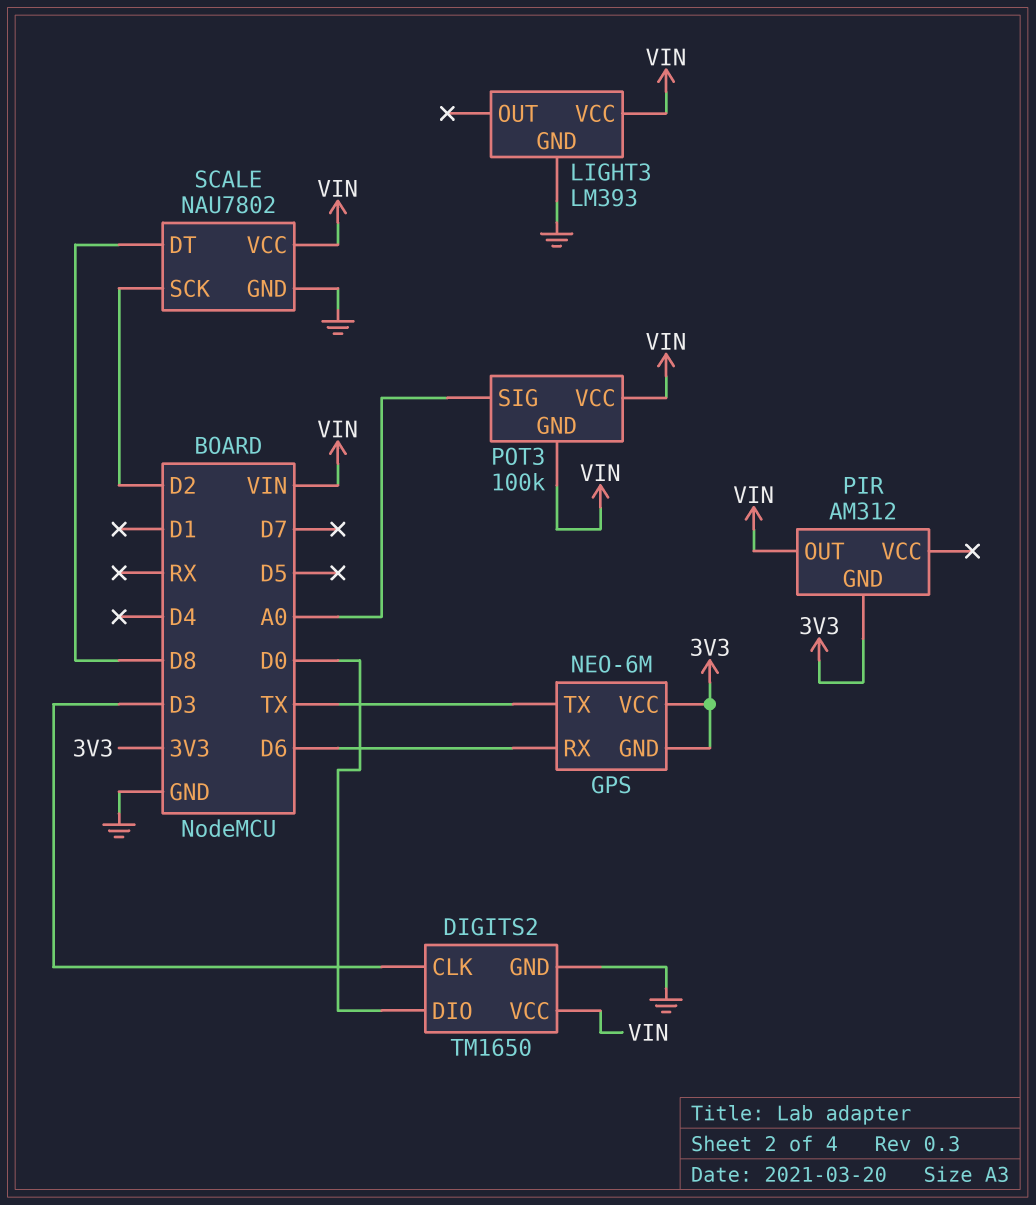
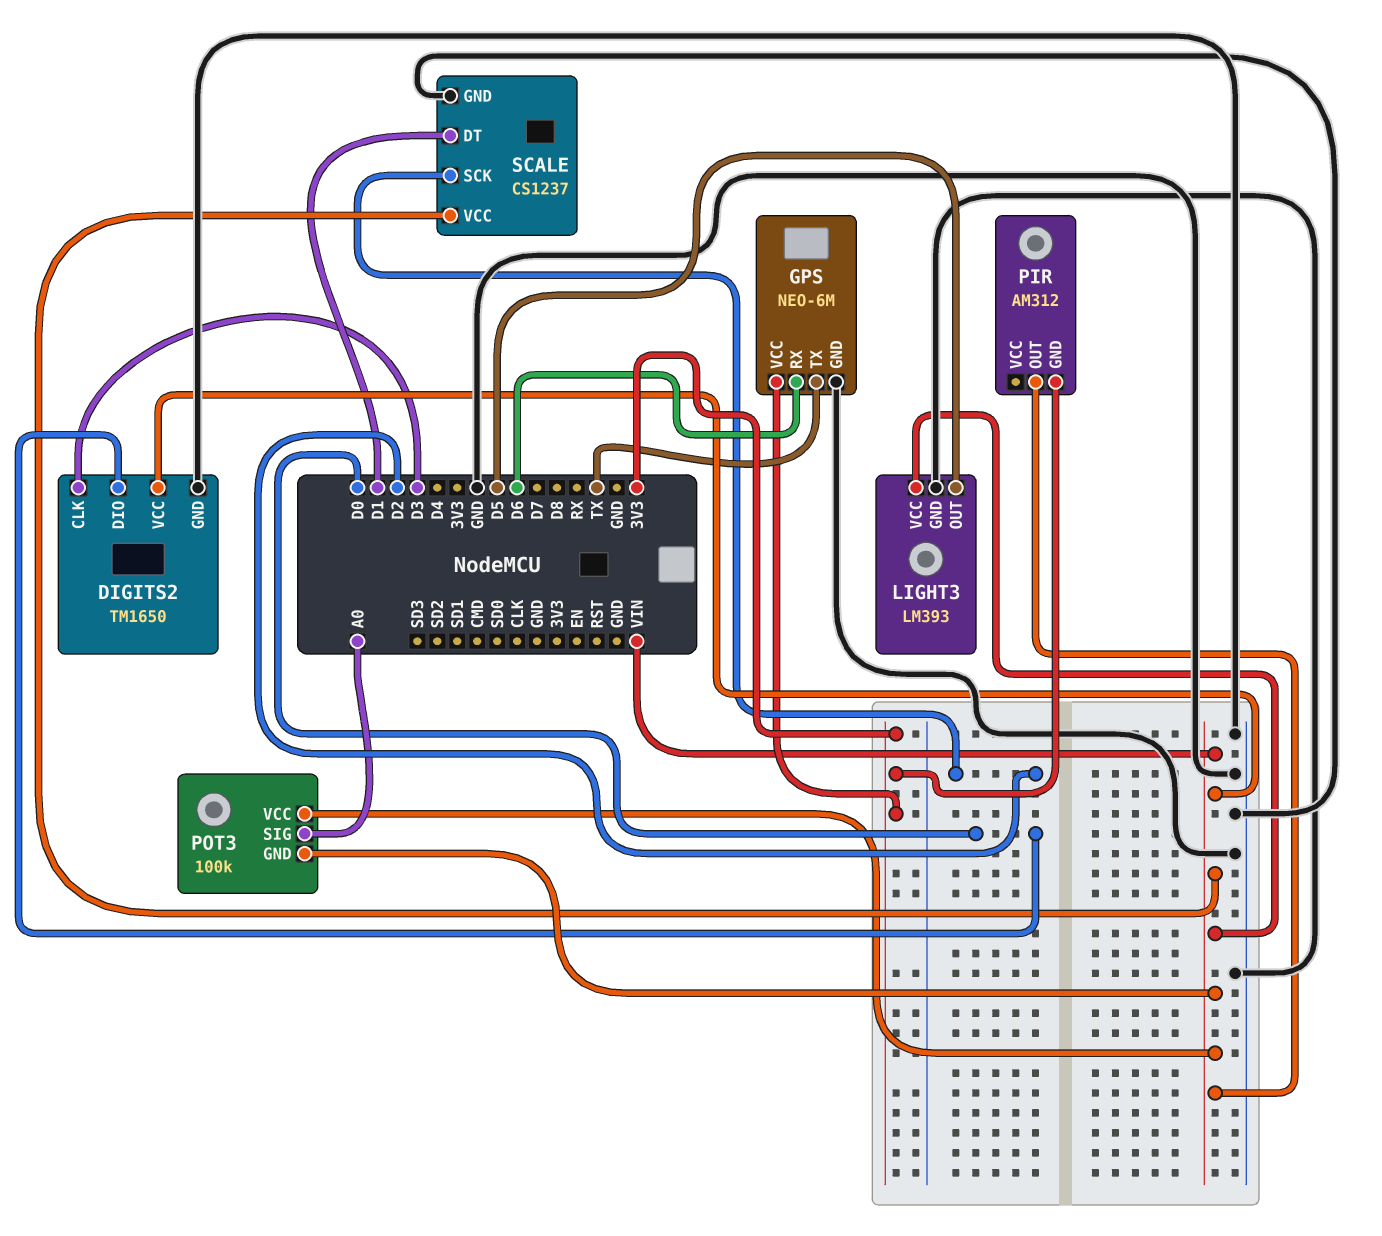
GPS pin GND: 3V3 -> GND
LIGHT3 pin OUT: none -> D5
SCALE: NAU7802 -> CS1237
SCALE pin DT: D8 -> D1

